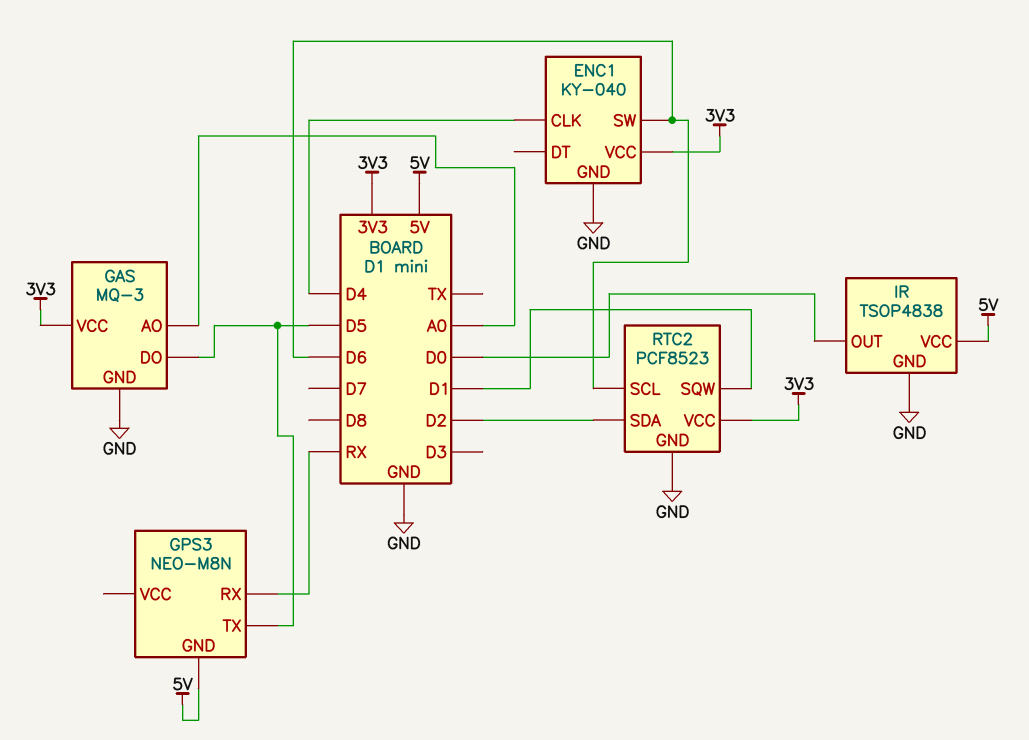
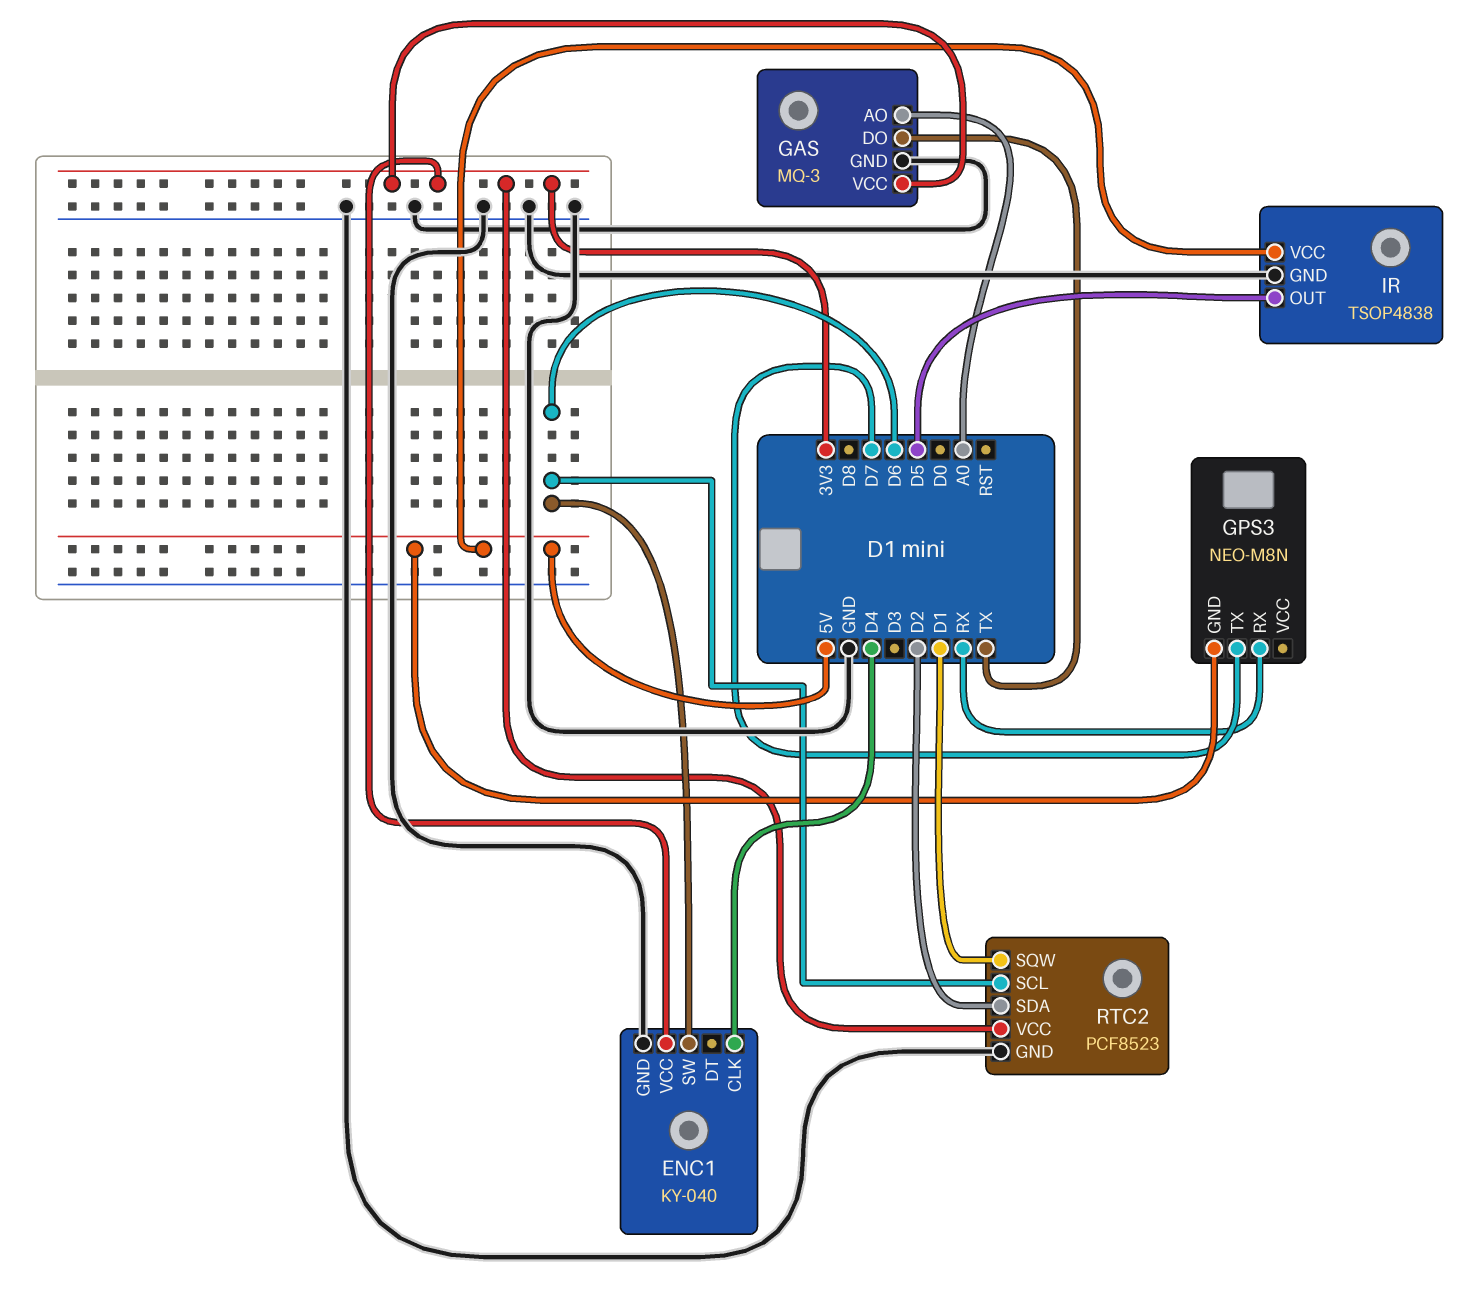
GAS pin DO: D5 -> TX
GPS3 pin TX: D5 -> D7
IR pin OUT: D0 -> D5

